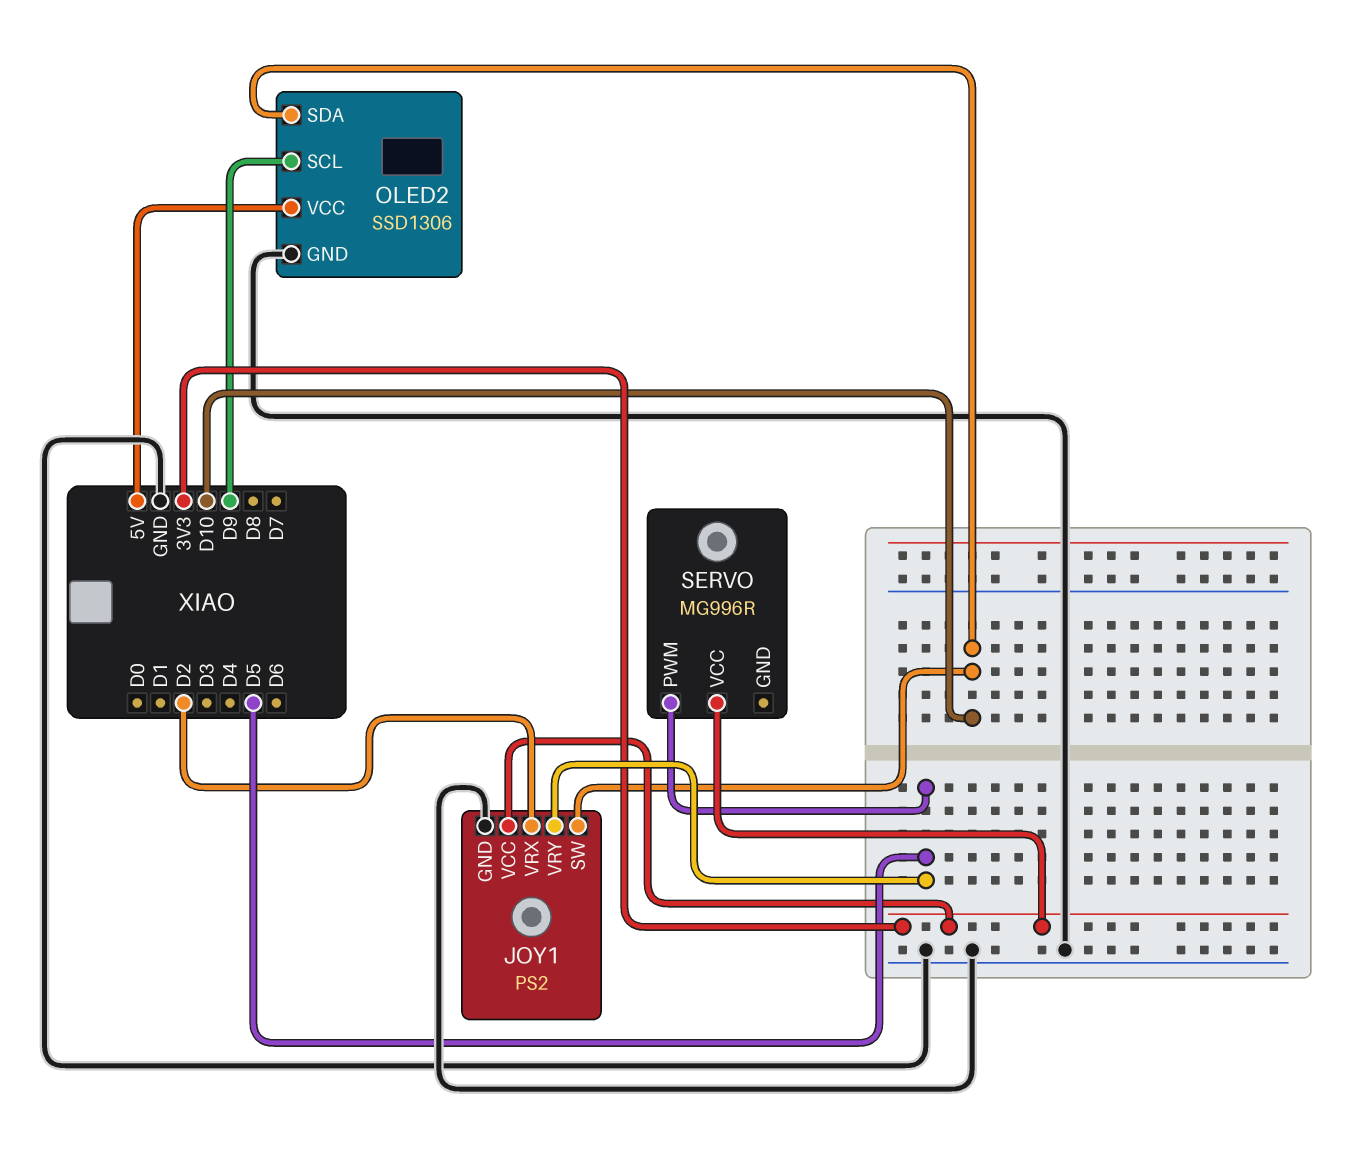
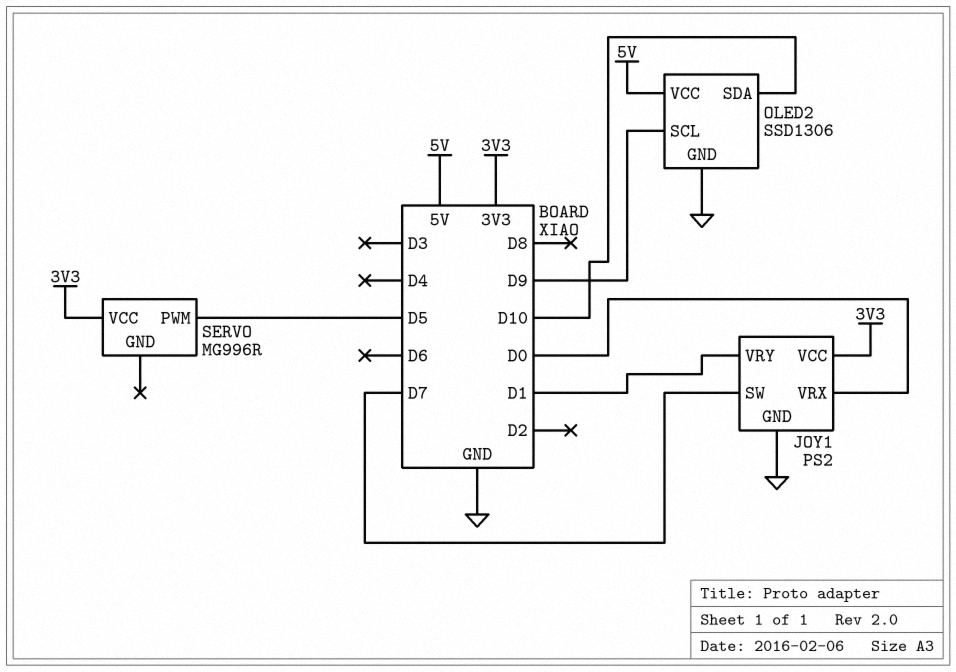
JOY1 pin SW: D10 -> D7
JOY1 pin VRX: D2 -> D0
JOY1 pin VRY: D5 -> D1

